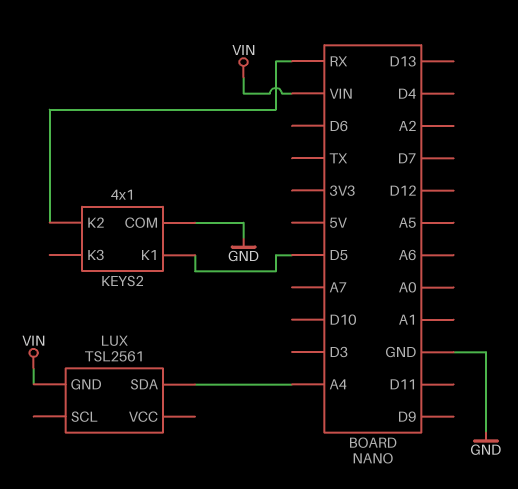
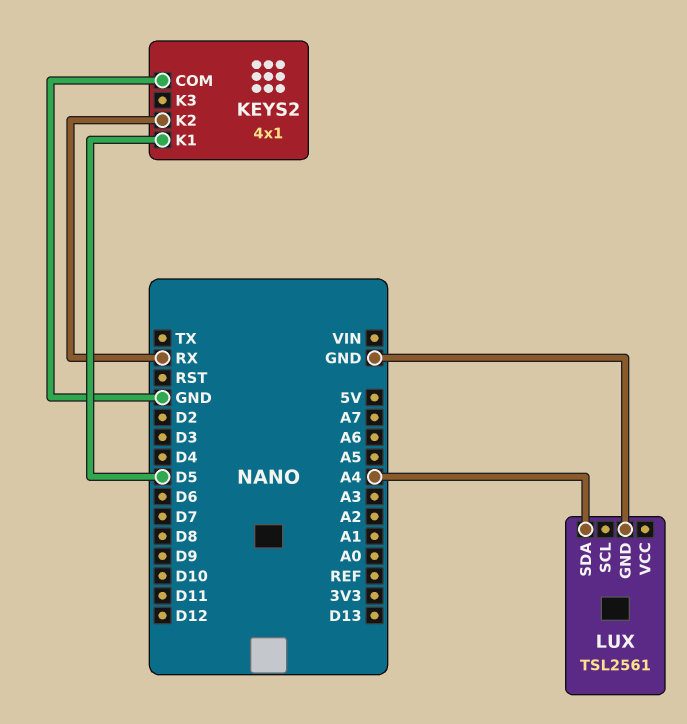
LUX pin GND: VIN -> GND

